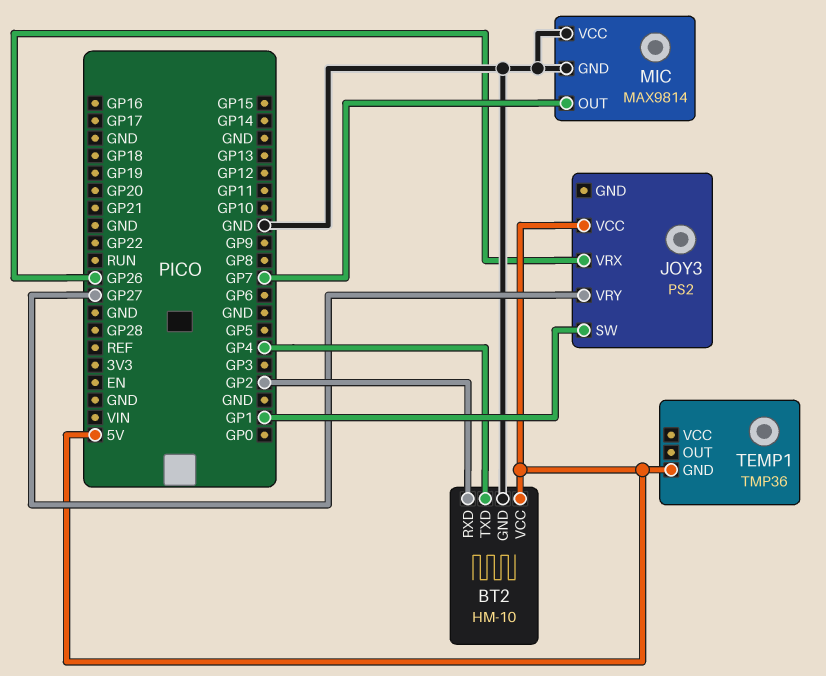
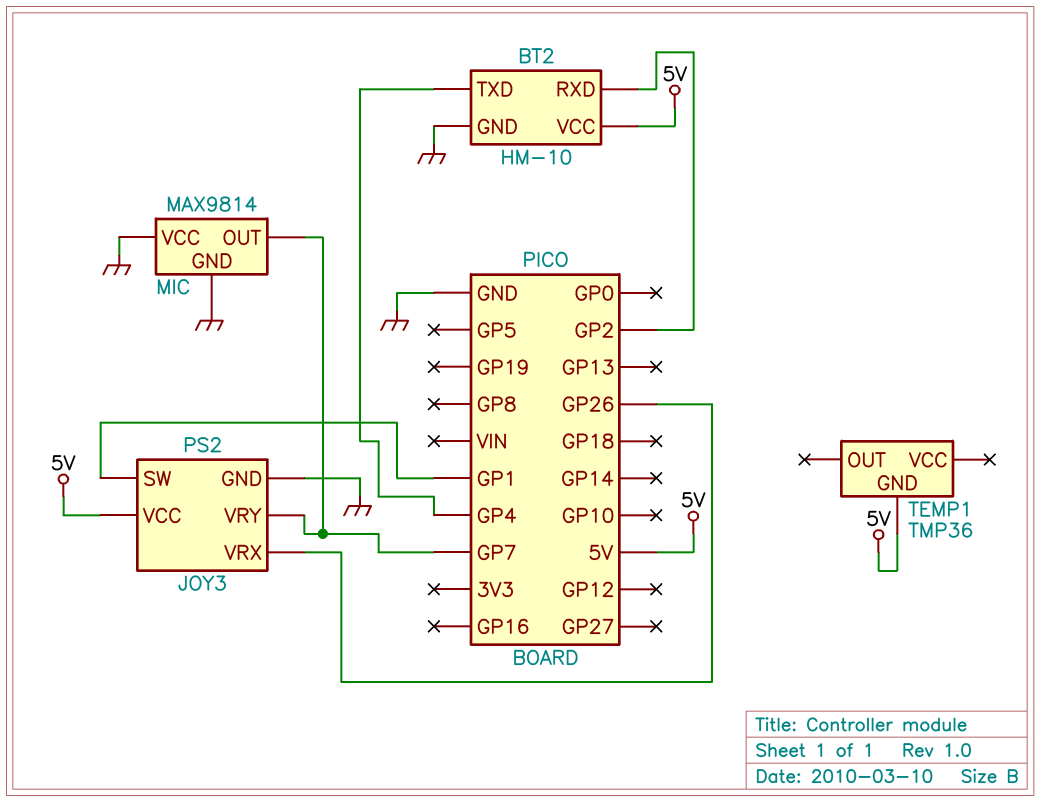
JOY3 pin GND: none -> GND
JOY3 pin VRY: GP27 -> GP7

